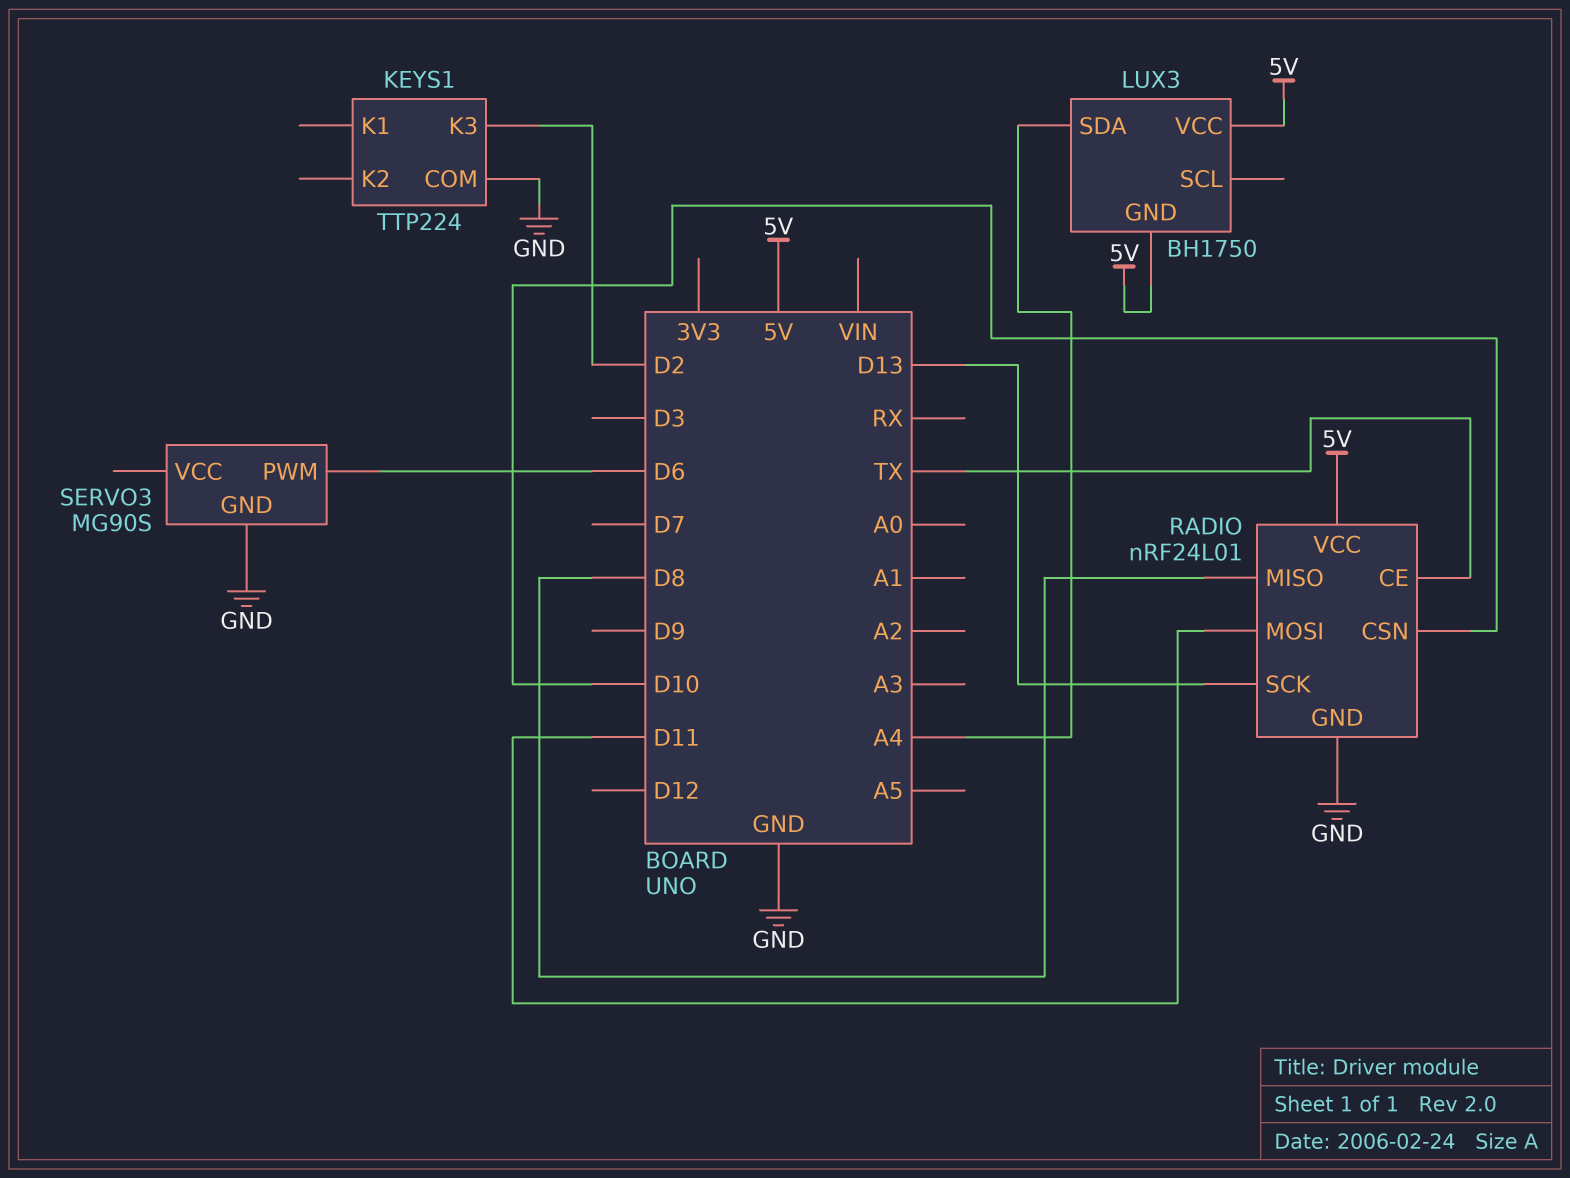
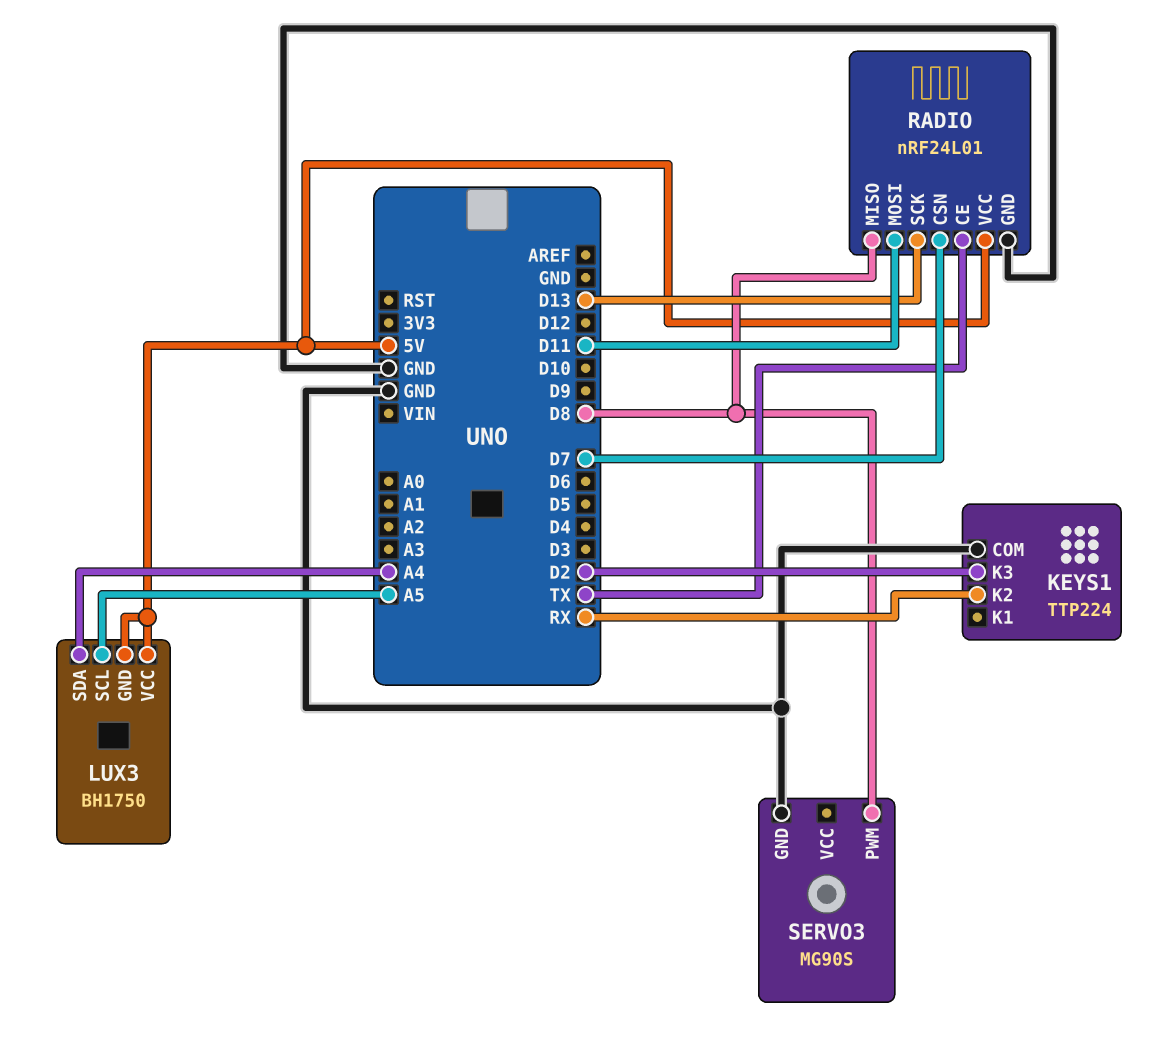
KEYS1 pin K2: none -> RX
LUX3 pin SCL: none -> A5
RADIO pin CSN: D10 -> D7
SERVO3 pin PWM: D6 -> D8

